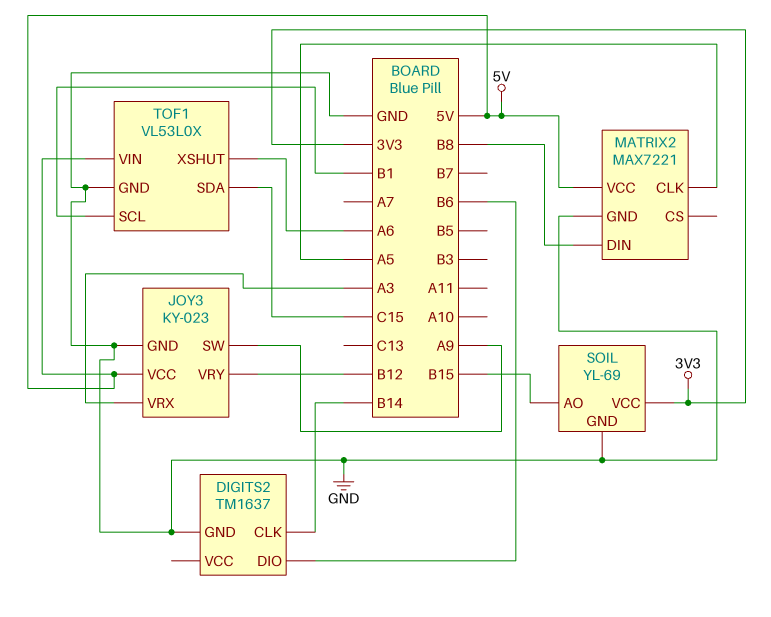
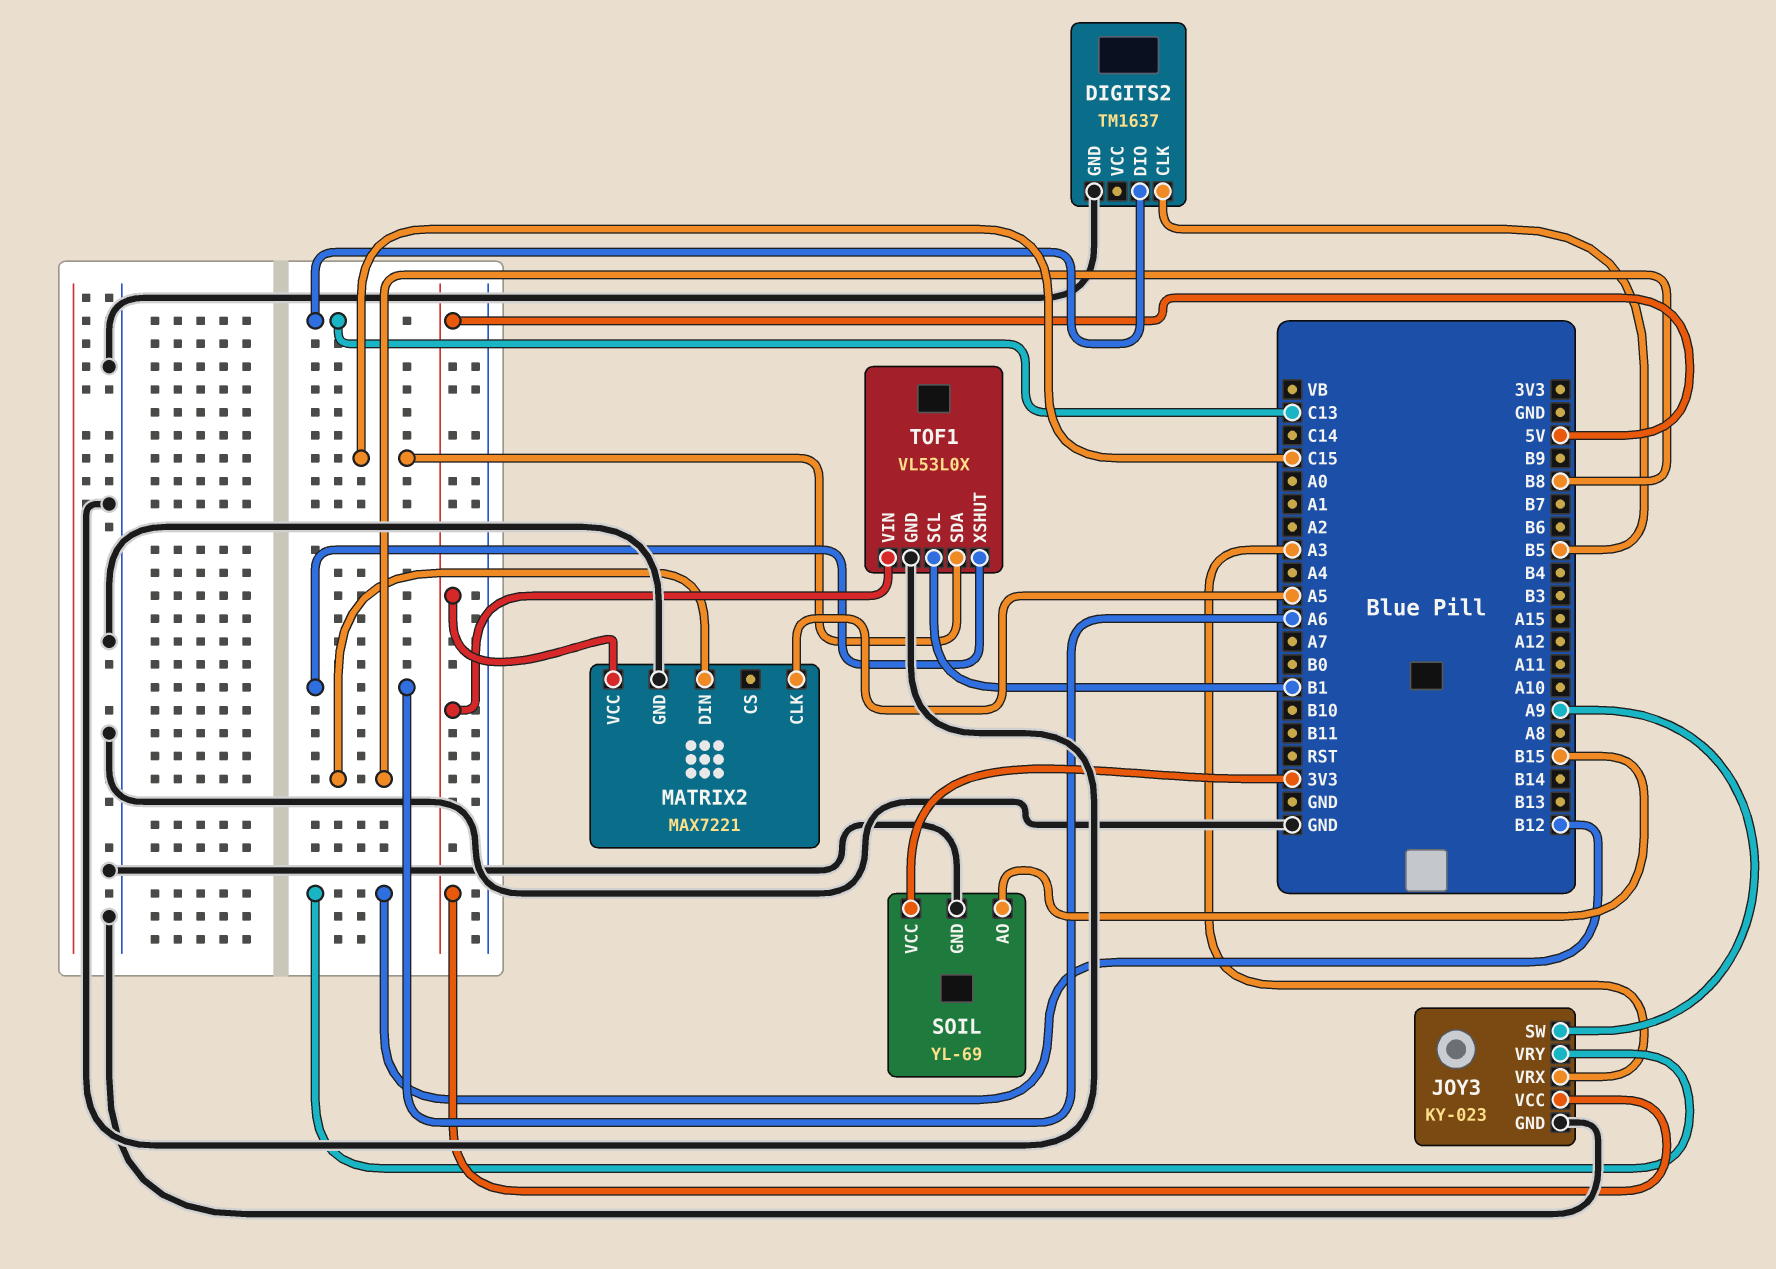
DIGITS2 pin CLK: B14 -> B5
DIGITS2 pin DIO: B6 -> C13

